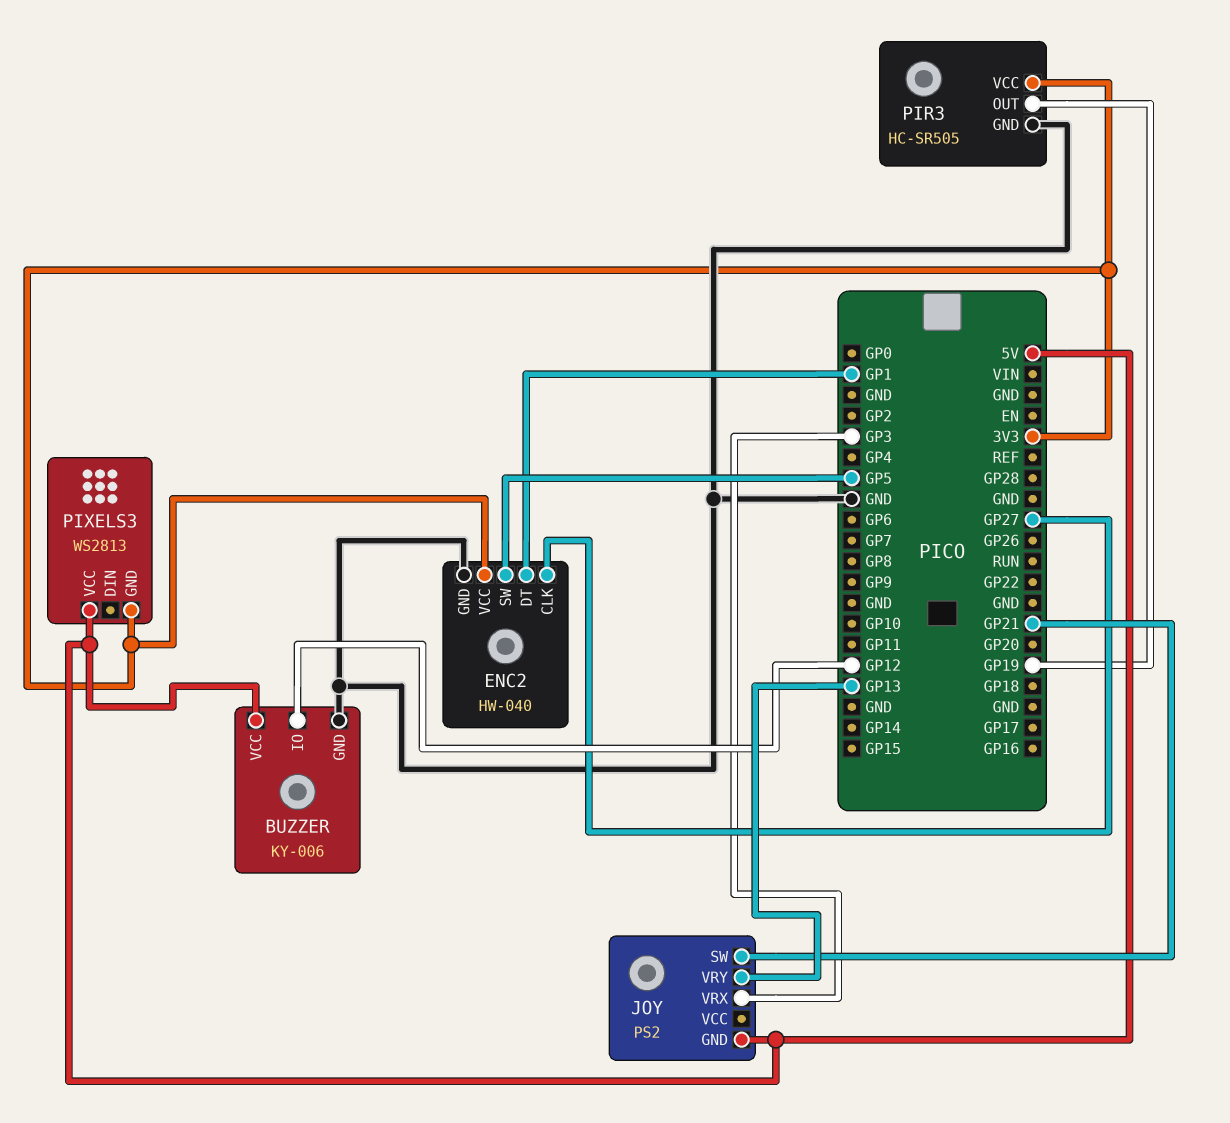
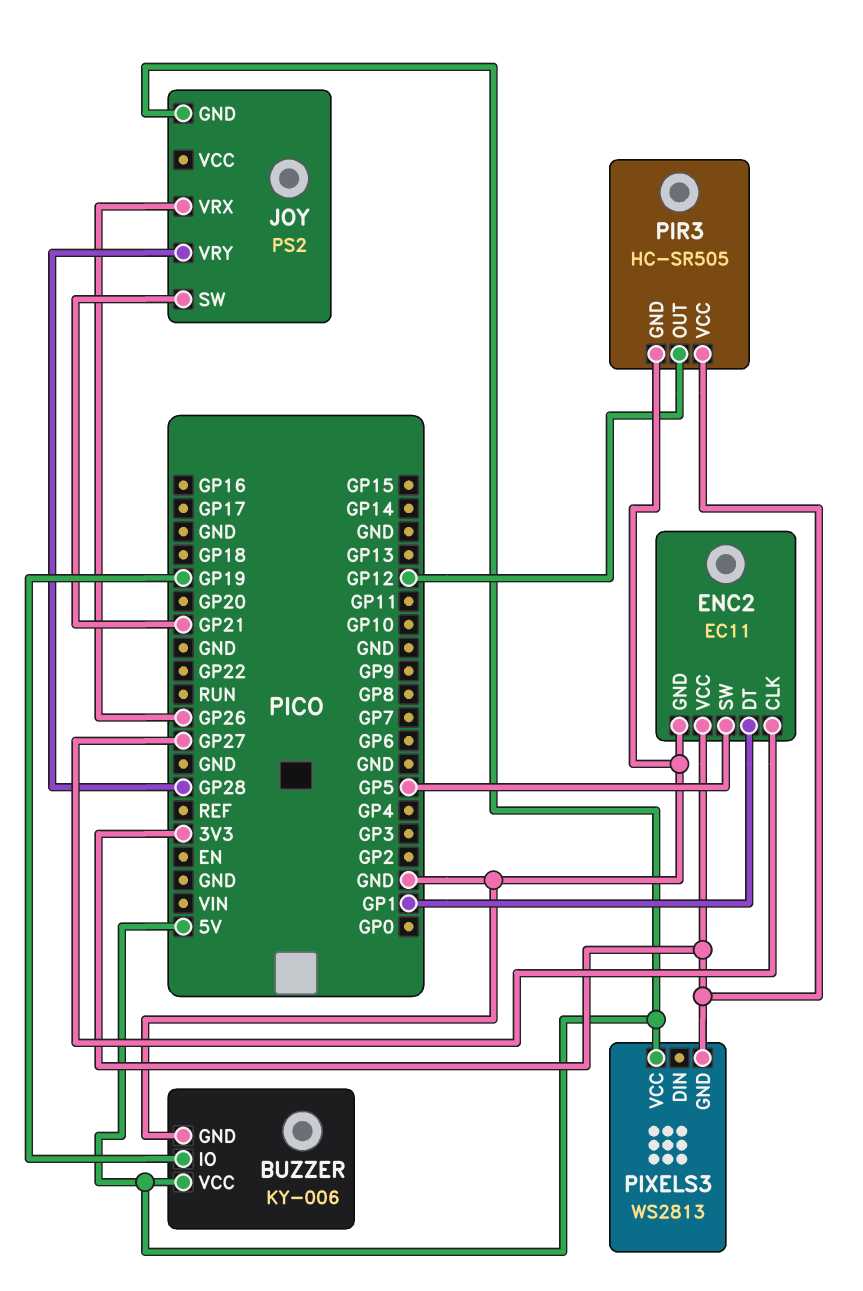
BUZZER pin IO: GP12 -> GP19
ENC2: HW-040 -> EC11
JOY pin VRX: GP3 -> GP26
JOY pin VRY: GP13 -> GP28
PIR3 pin OUT: GP19 -> GP12

